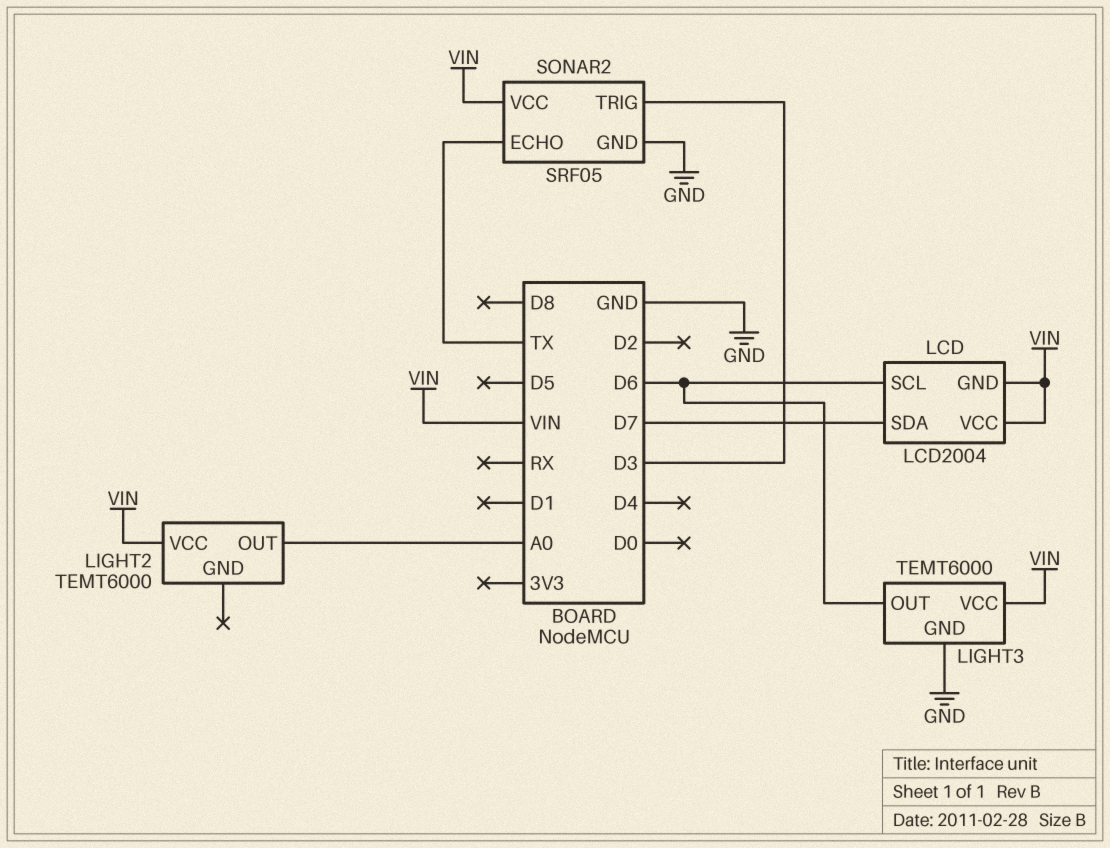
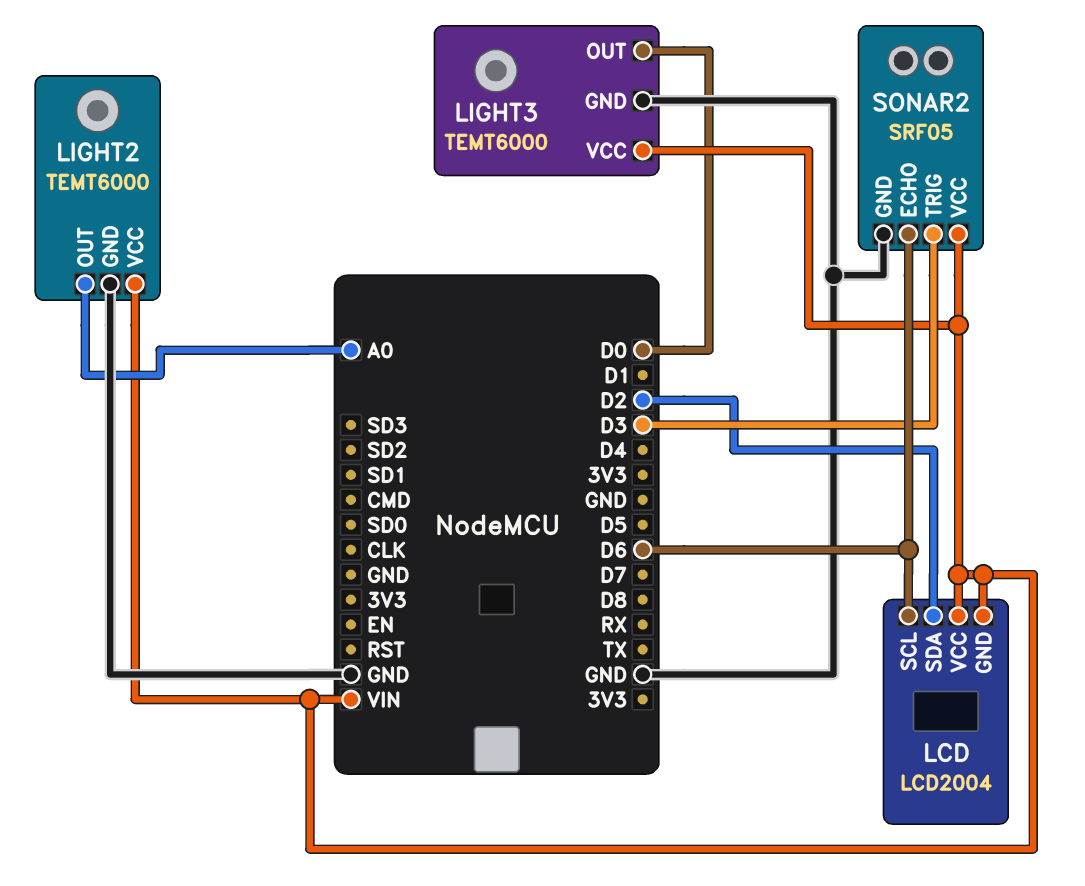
LCD pin SDA: D7 -> D2
LIGHT2 pin GND: none -> GND
LIGHT3 pin OUT: D6 -> D0
SONAR2 pin ECHO: TX -> D6

